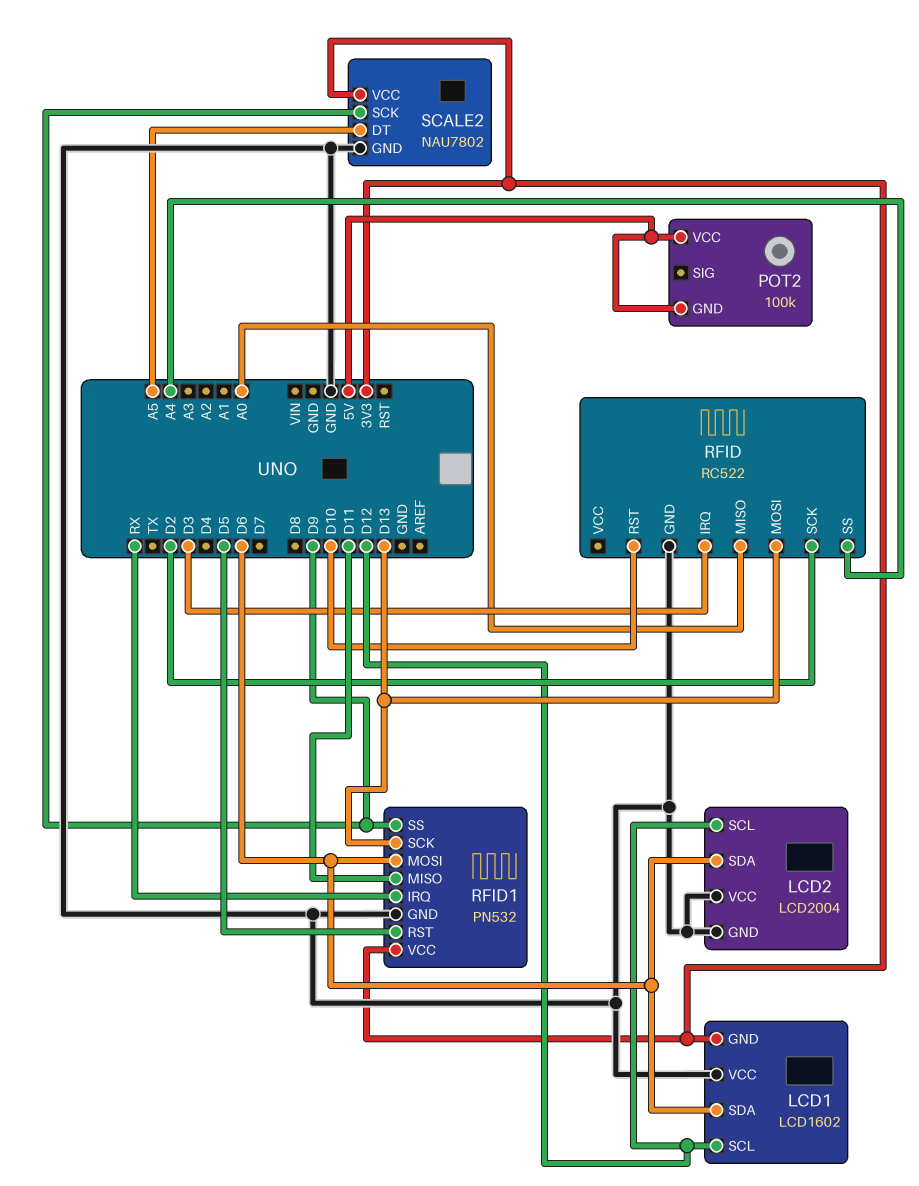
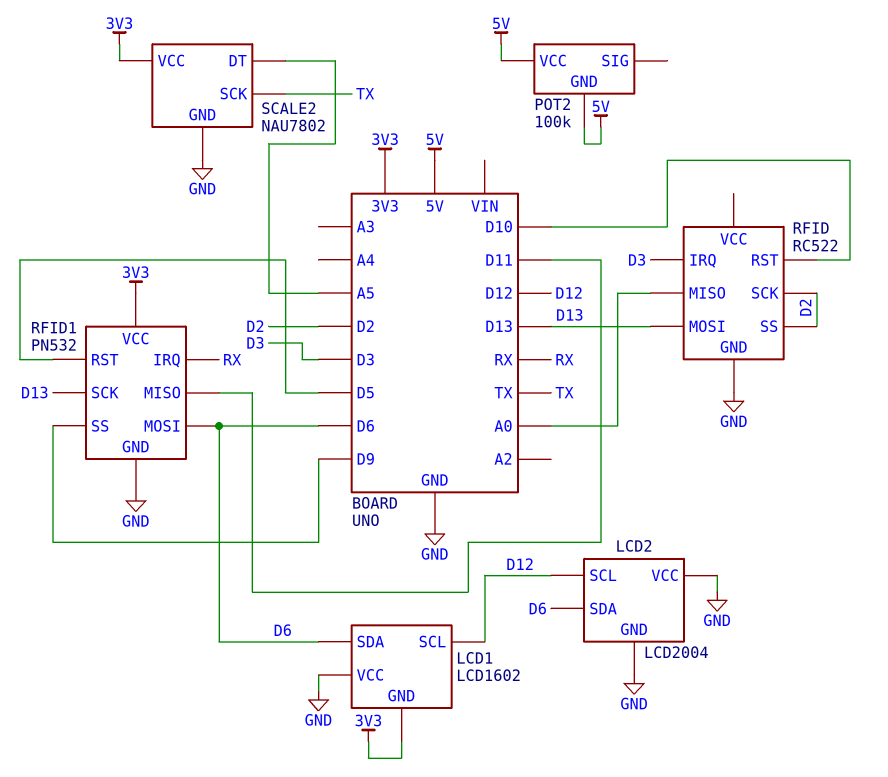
RFID pin SS: A4 -> D2
SCALE2 pin SCK: D9 -> TX

